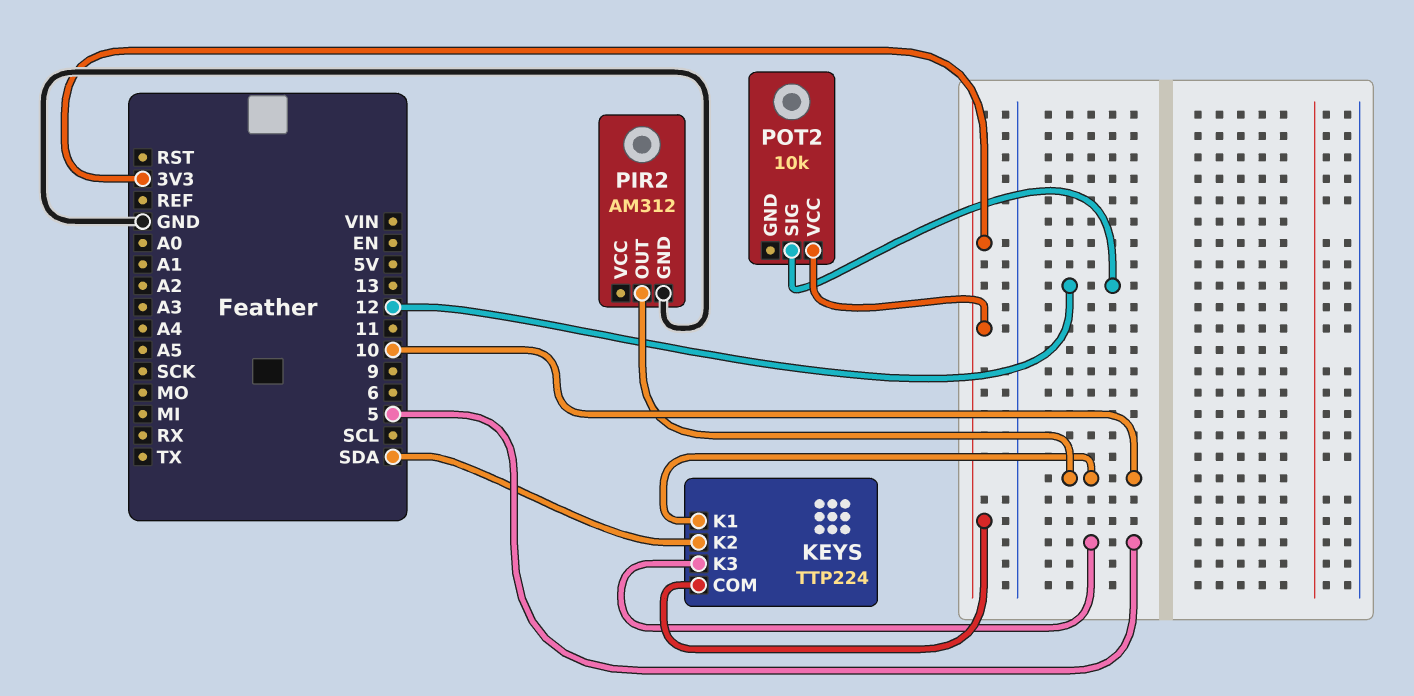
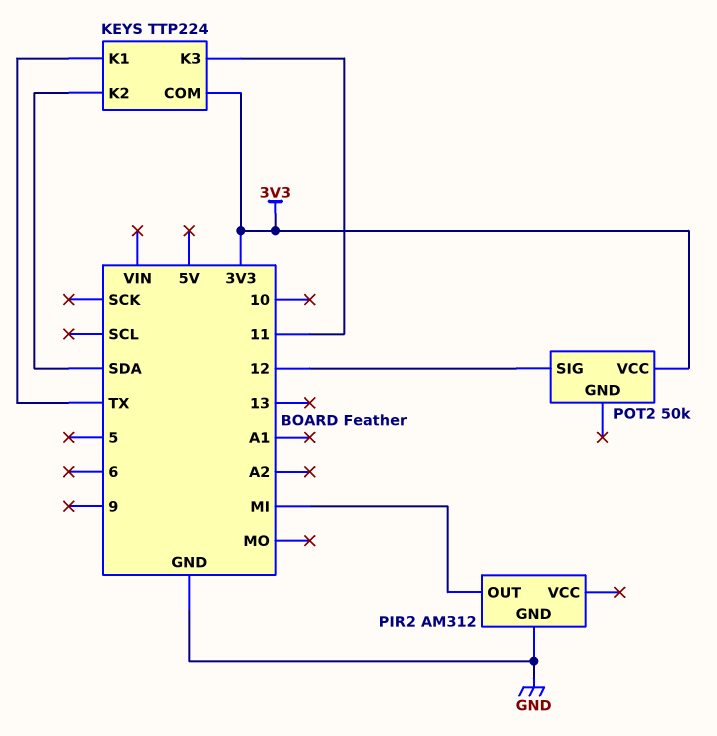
KEYS pin K1: 10 -> TX
KEYS pin K3: 5 -> 11
PIR2 pin OUT: 10 -> MI
POT2: 10k -> 50k

